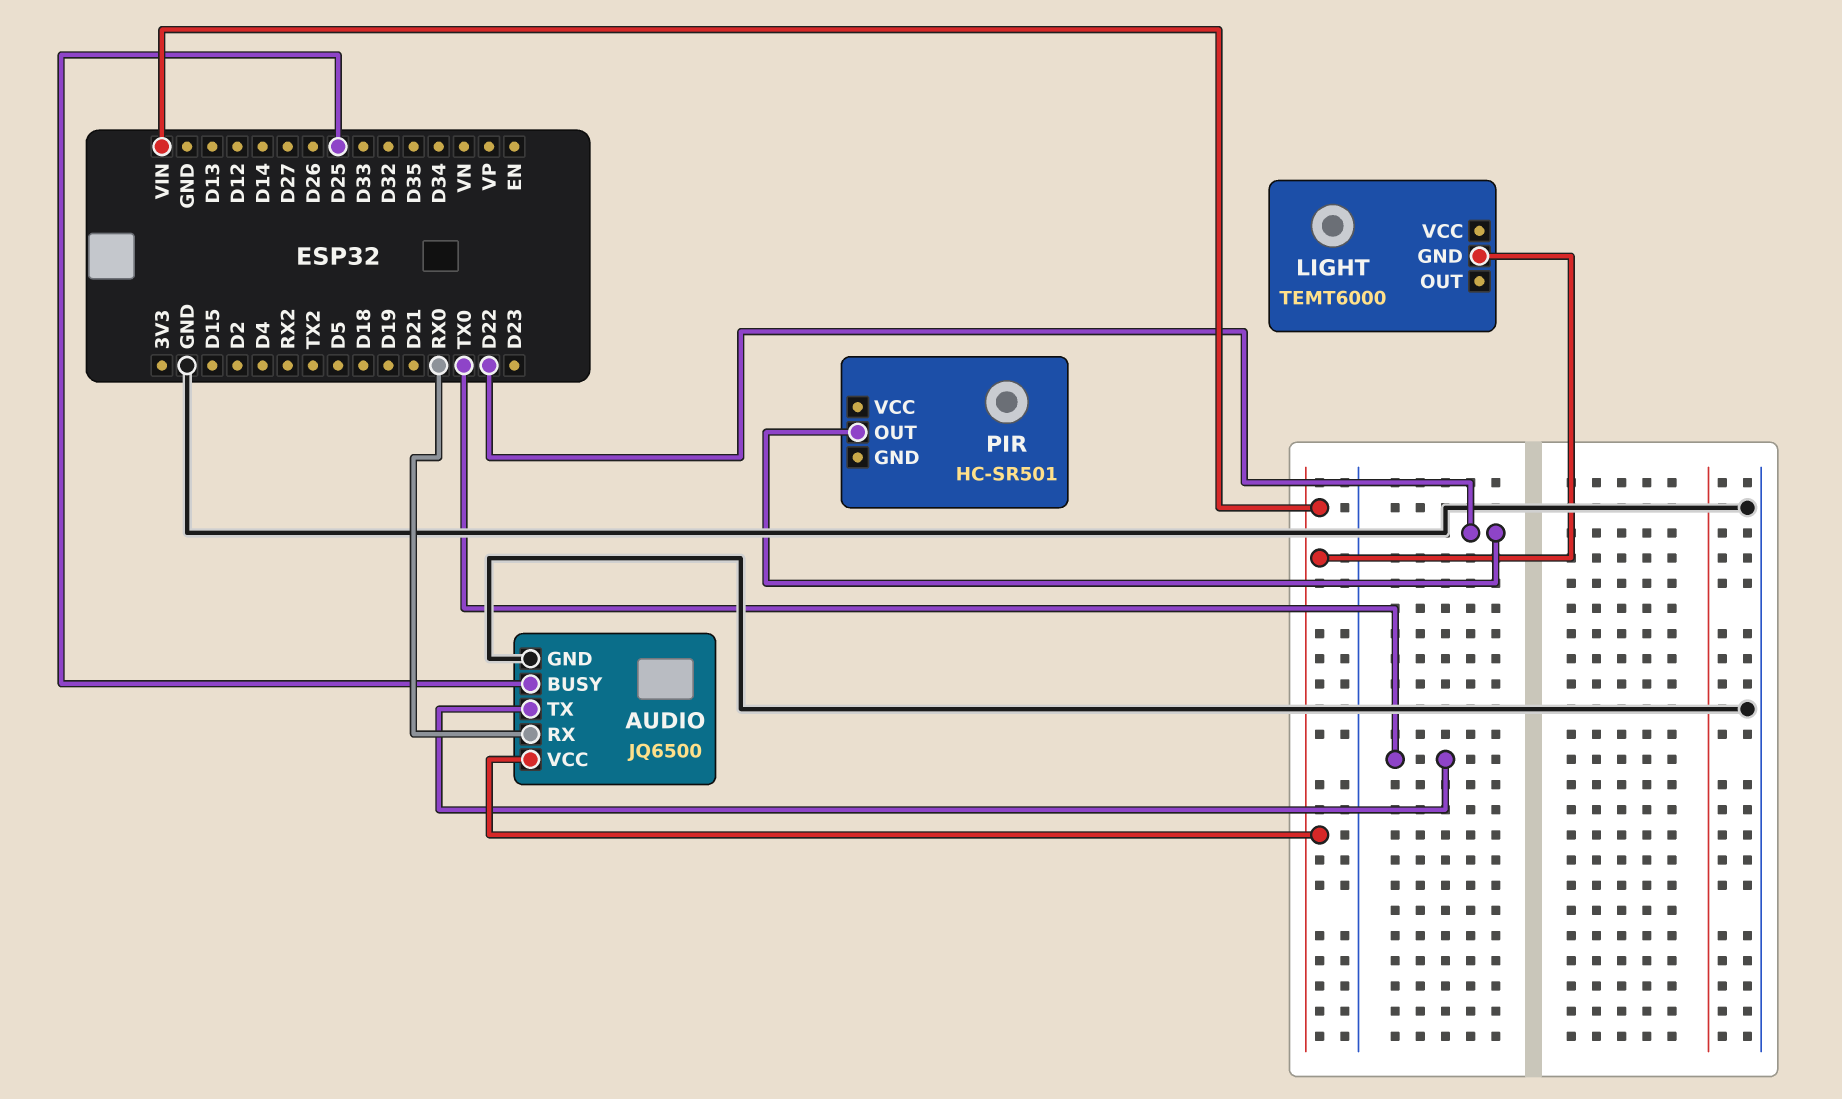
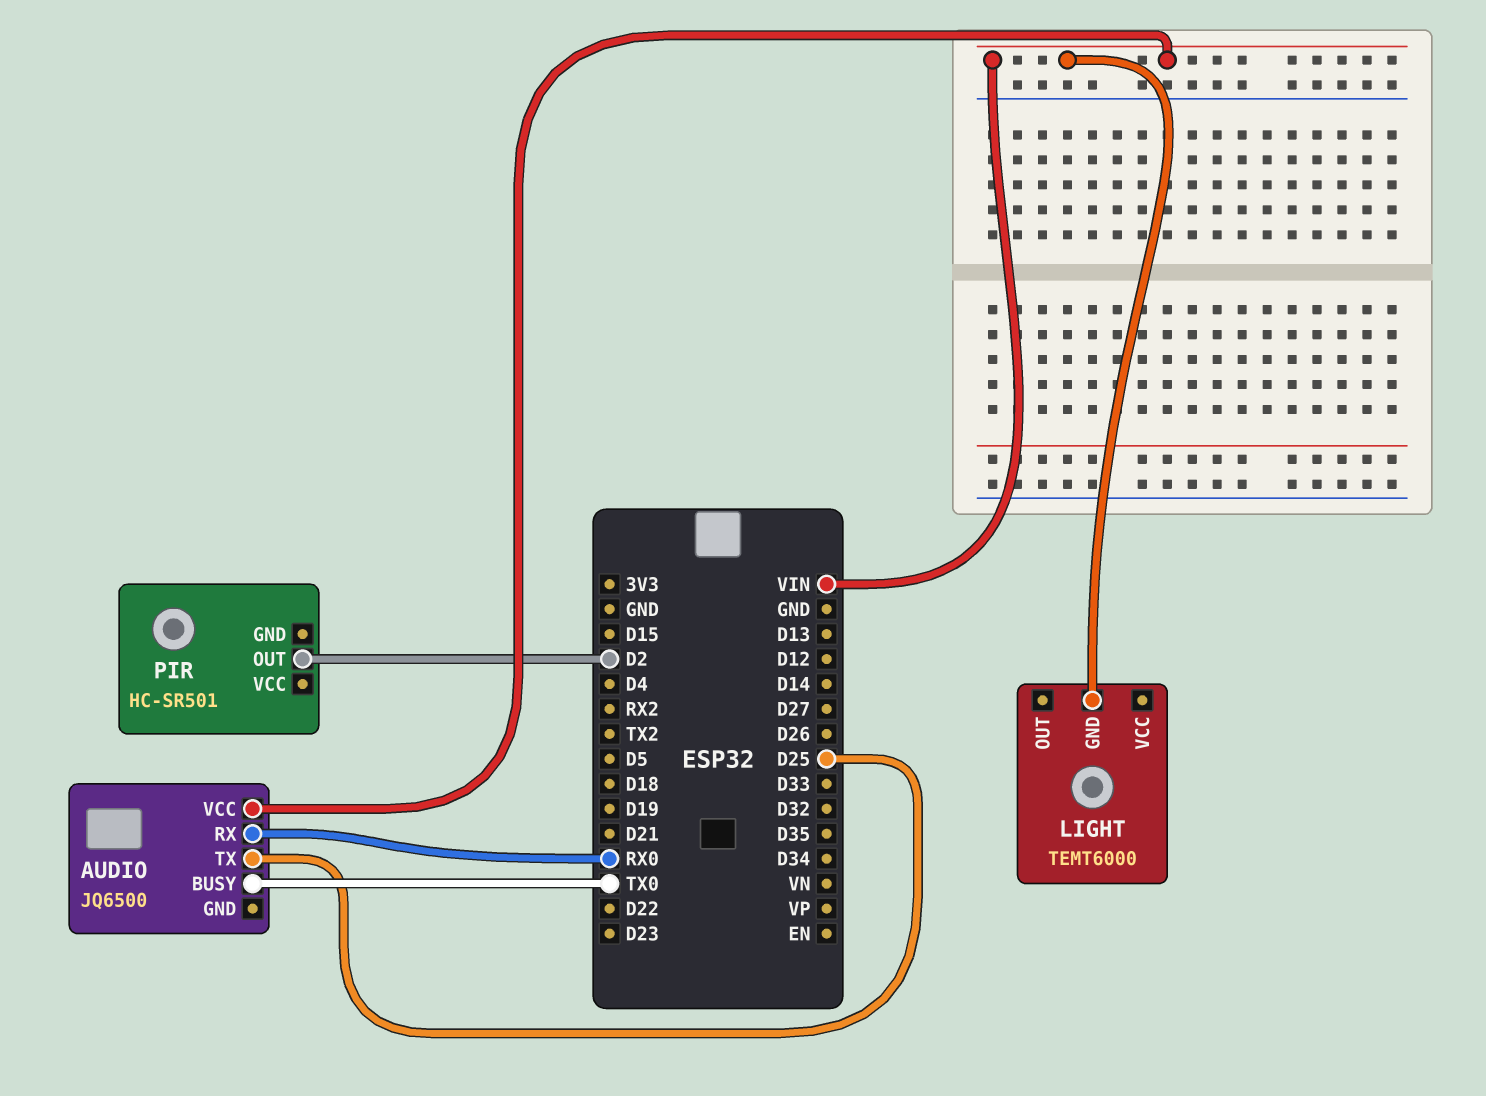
AUDIO pin BUSY: D25 -> TX0
AUDIO pin GND: GND -> none
AUDIO pin TX: TX0 -> D25
PIR pin OUT: D22 -> D2

